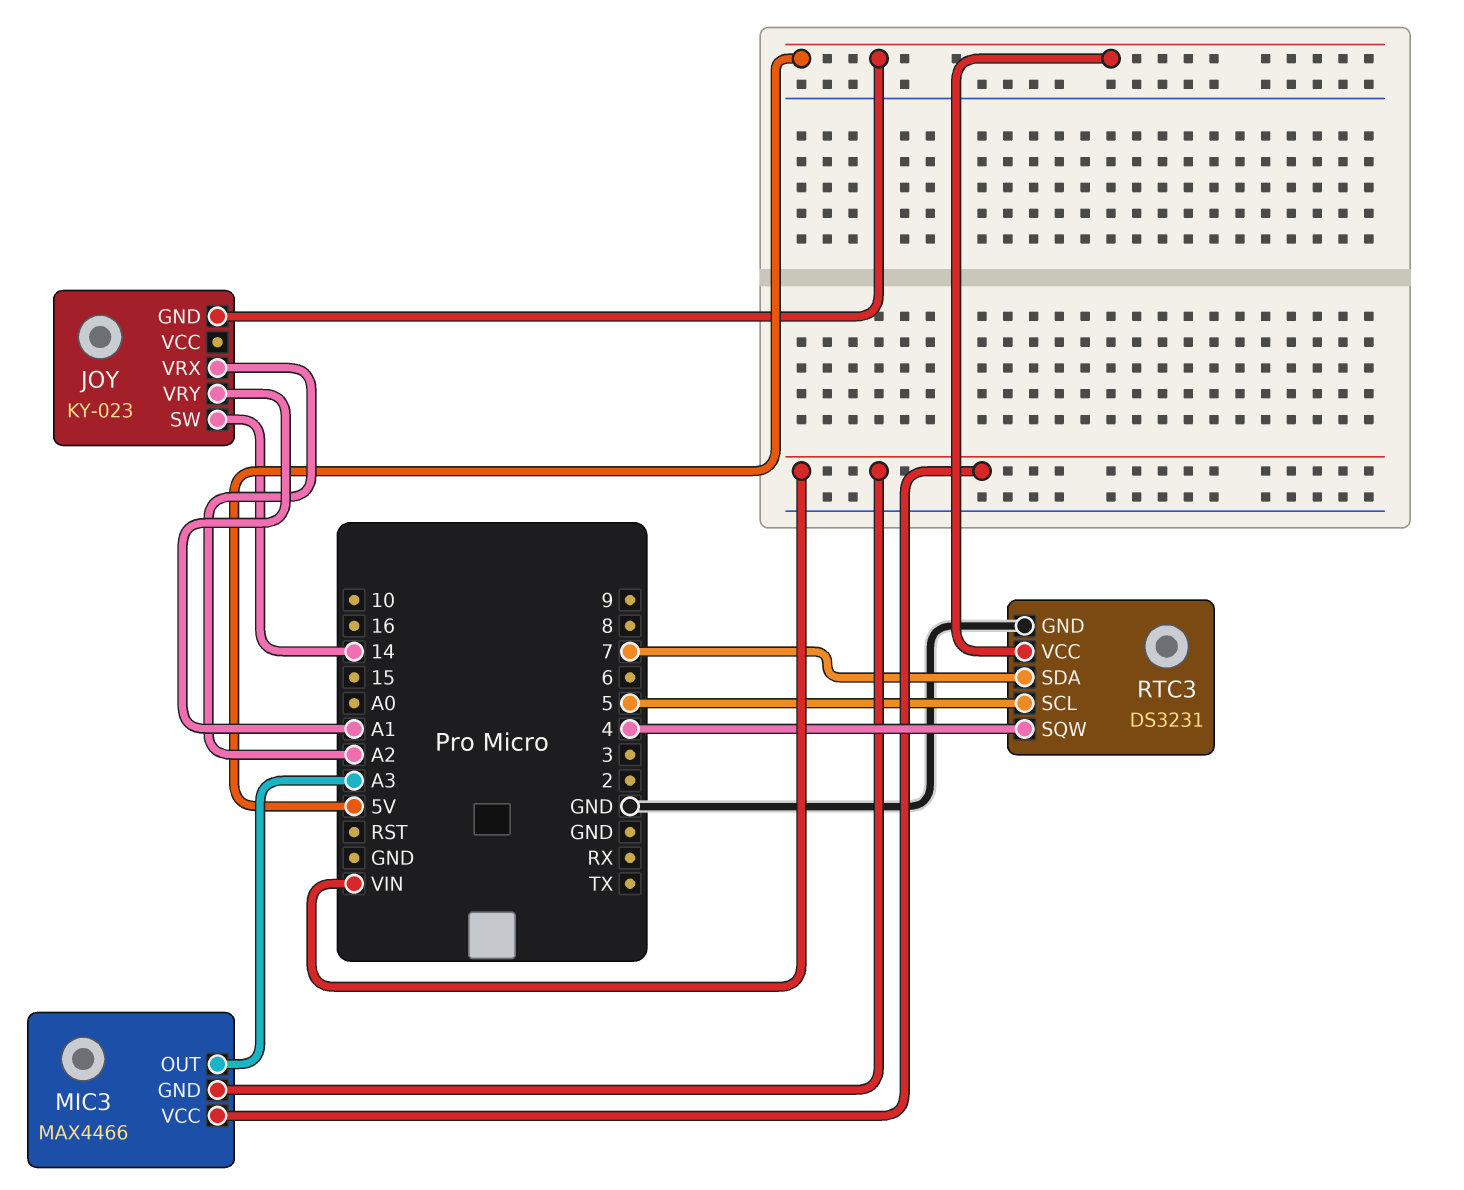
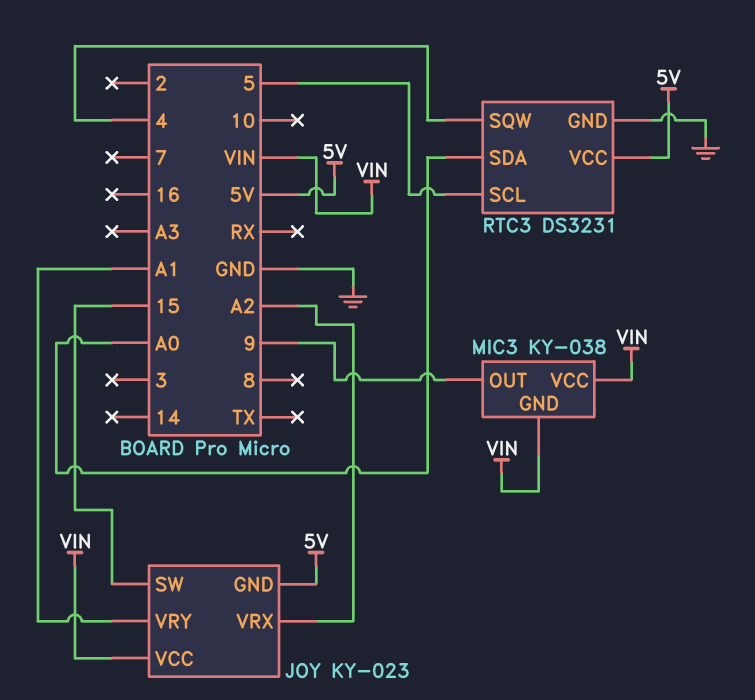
JOY pin SW: 14 -> 15
JOY pin VCC: none -> VIN
MIC3: MAX4466 -> KY-038
MIC3 pin OUT: A3 -> 9
RTC3 pin SDA: 7 -> A0

